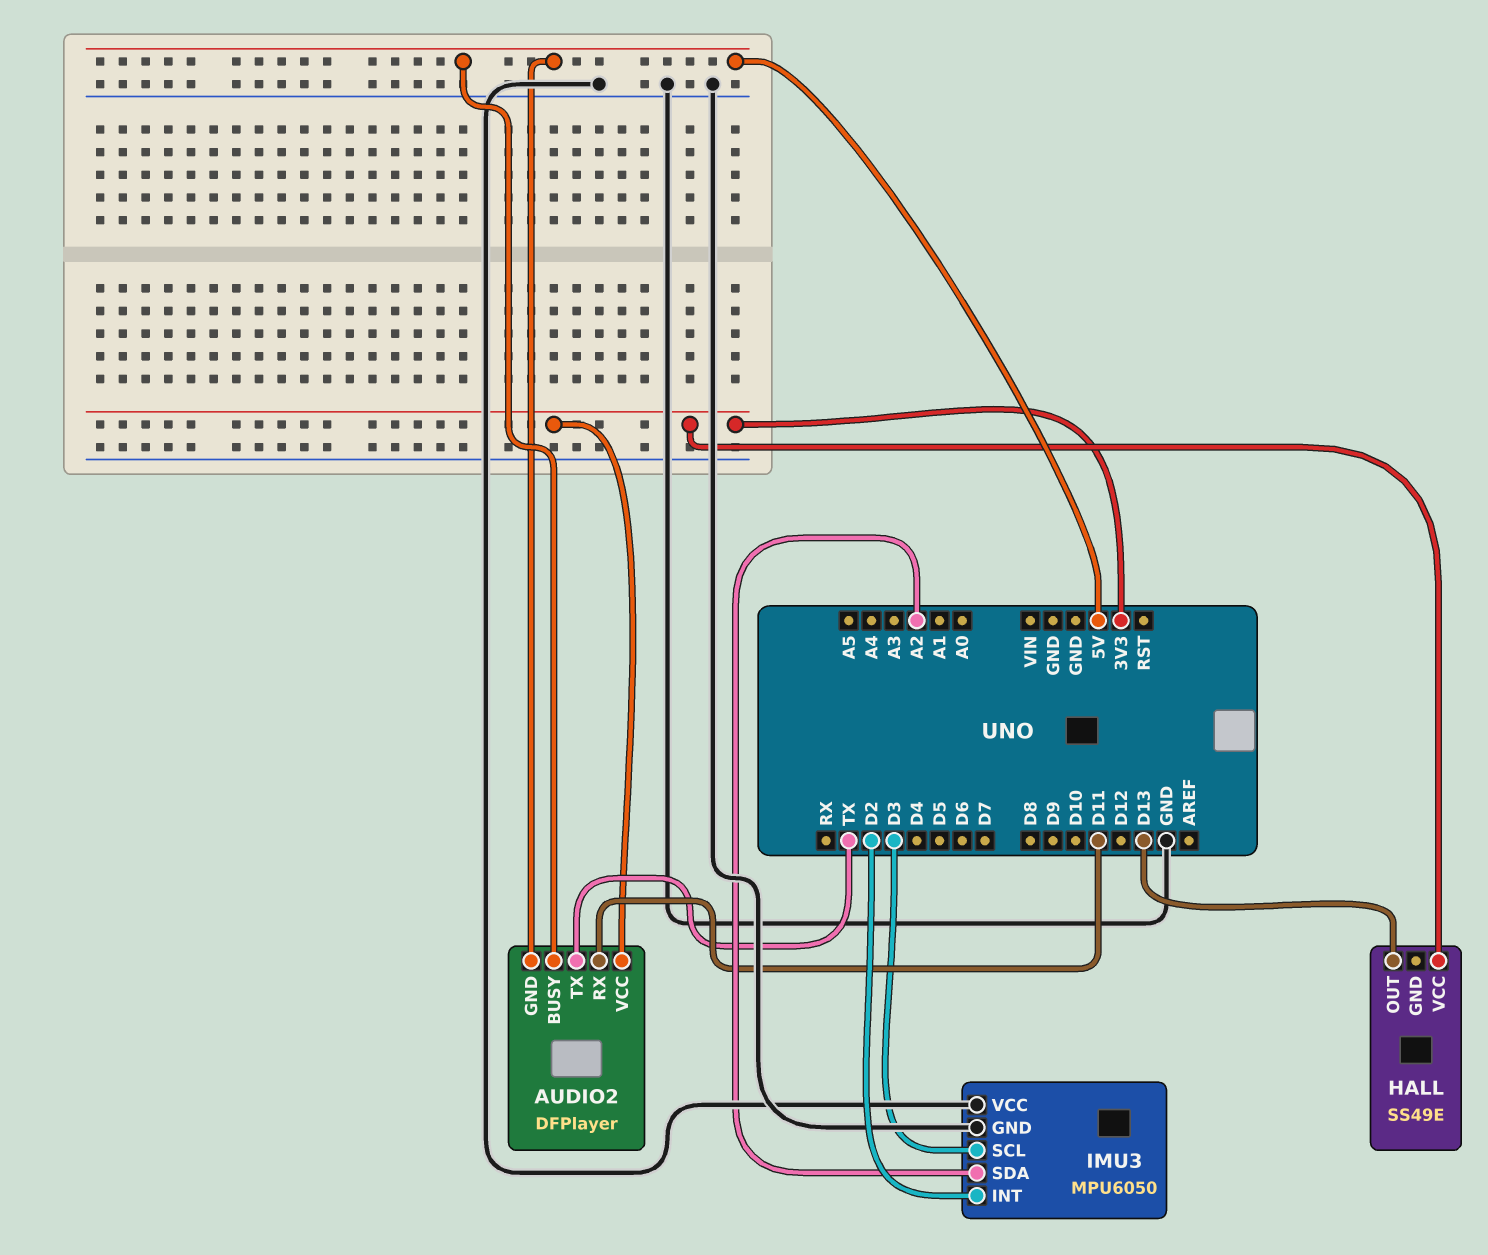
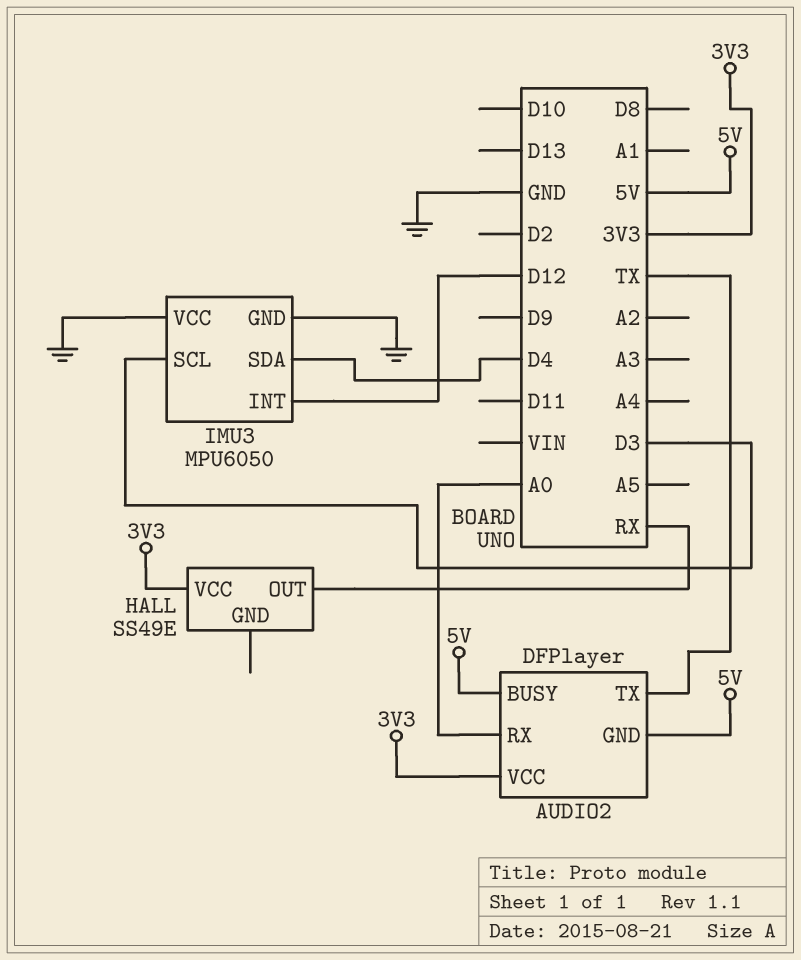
AUDIO2 pin RX: D11 -> A0
HALL pin OUT: D13 -> RX
IMU3 pin INT: D2 -> D12
IMU3 pin SDA: A2 -> D4

